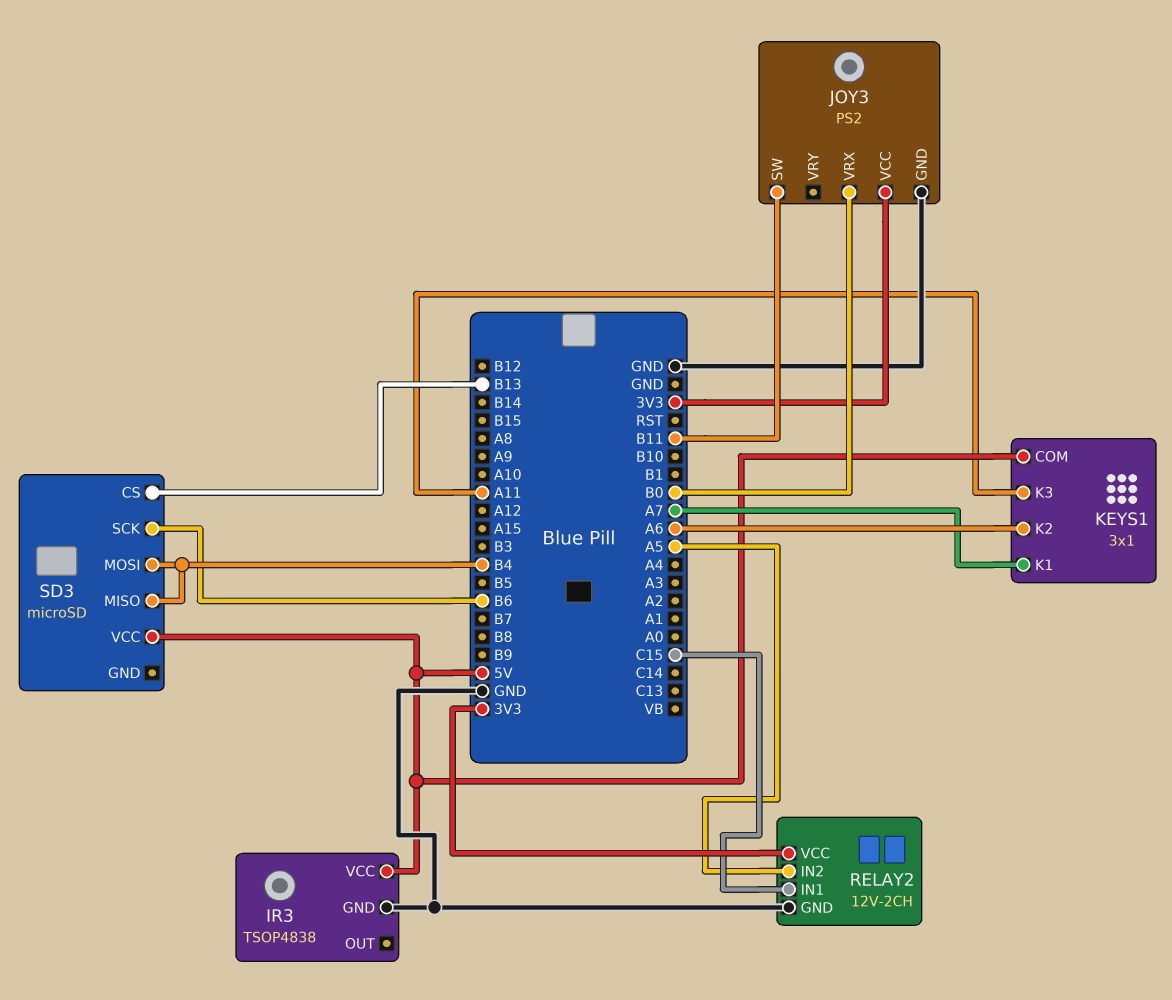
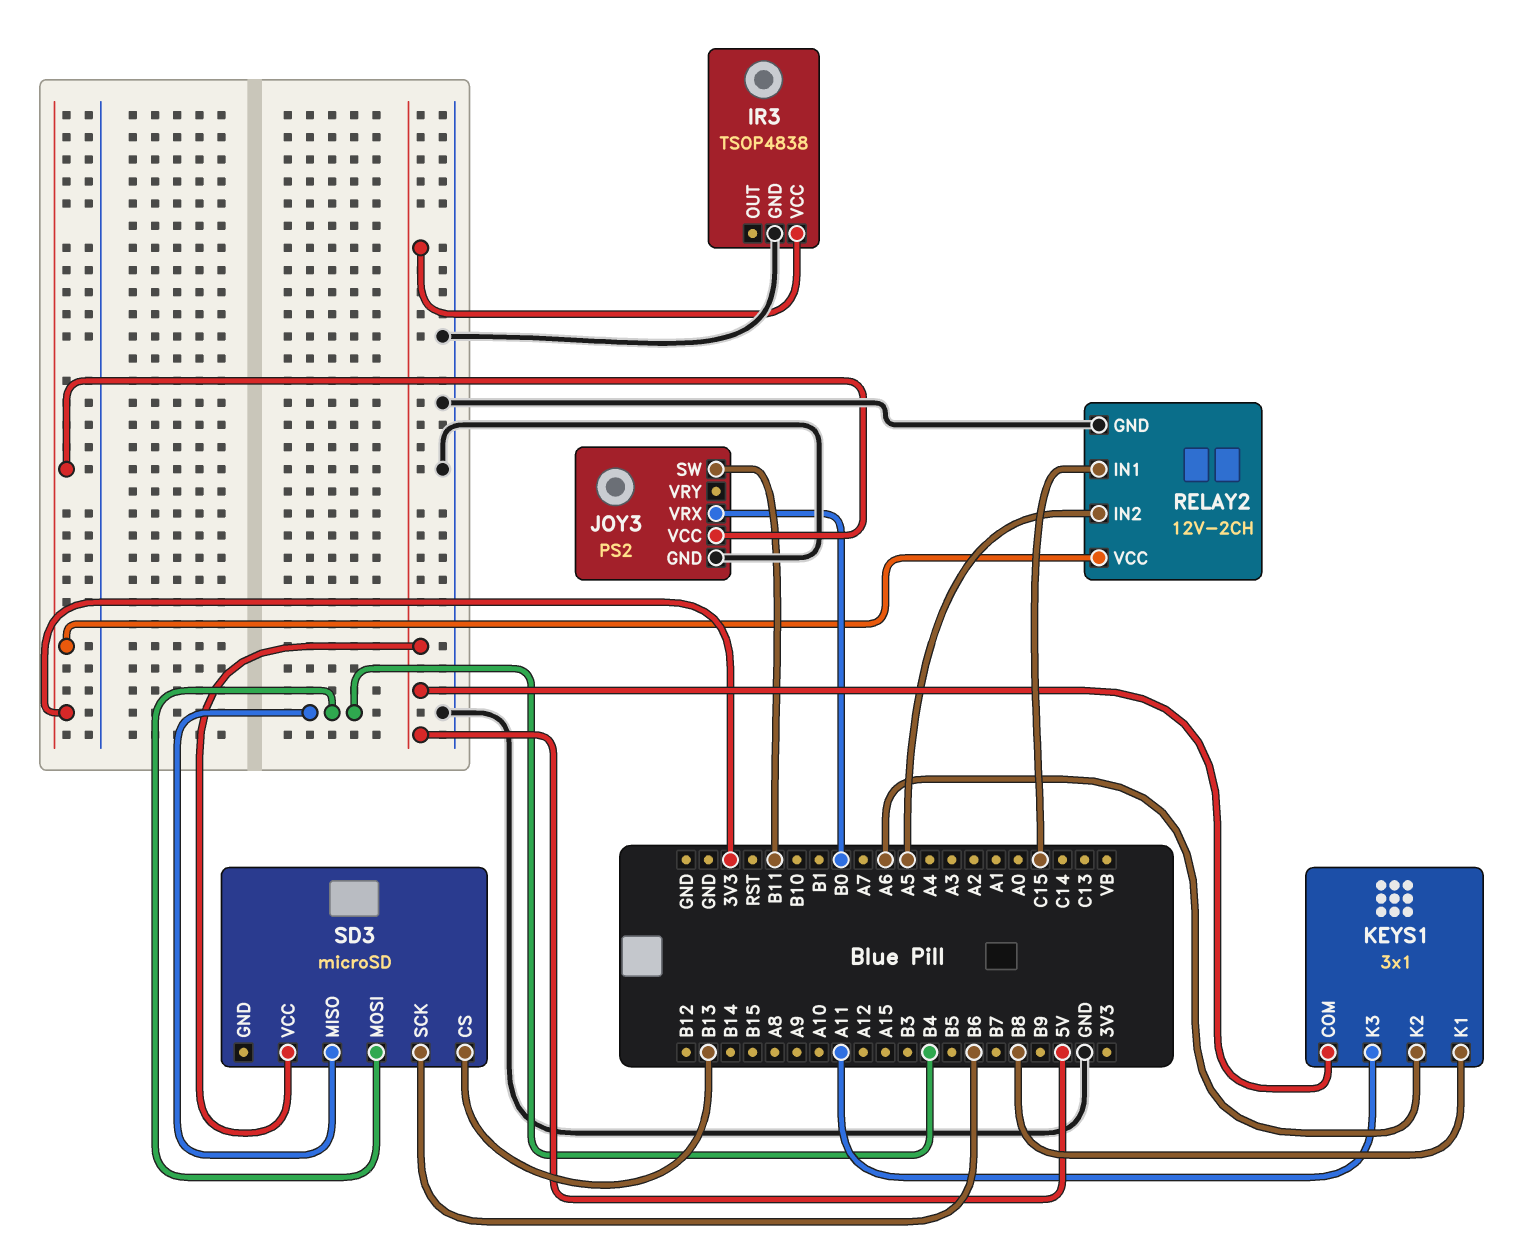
KEYS1 pin K1: A7 -> B8

